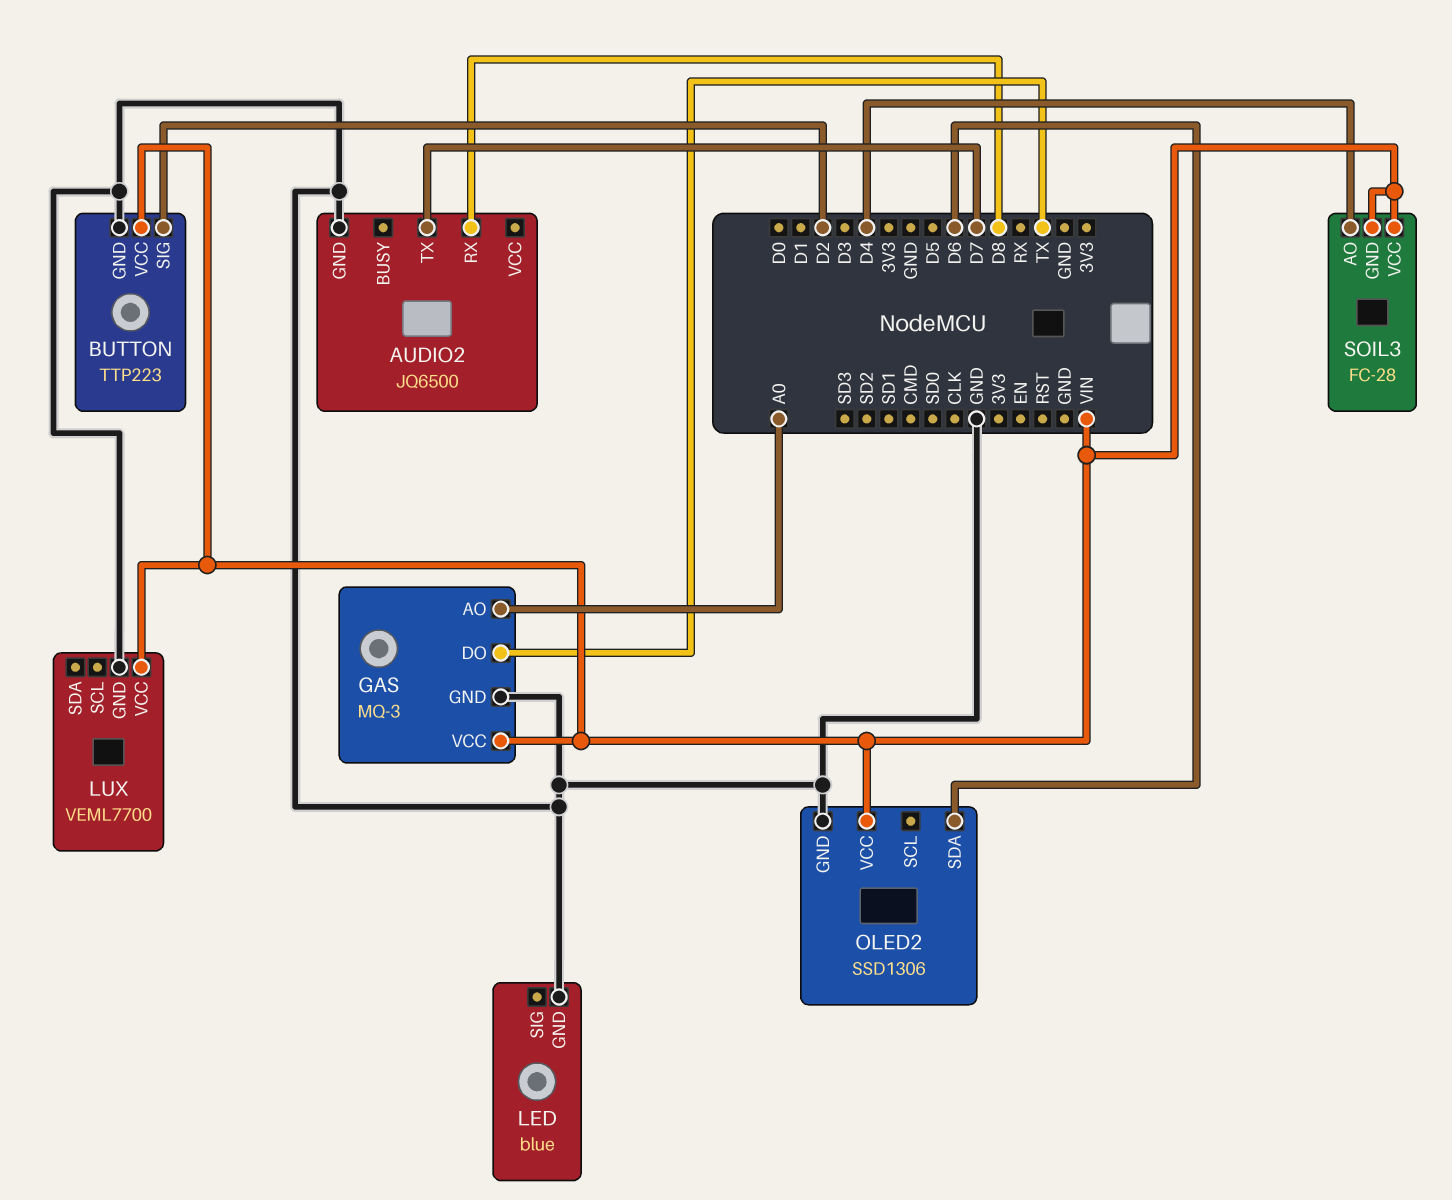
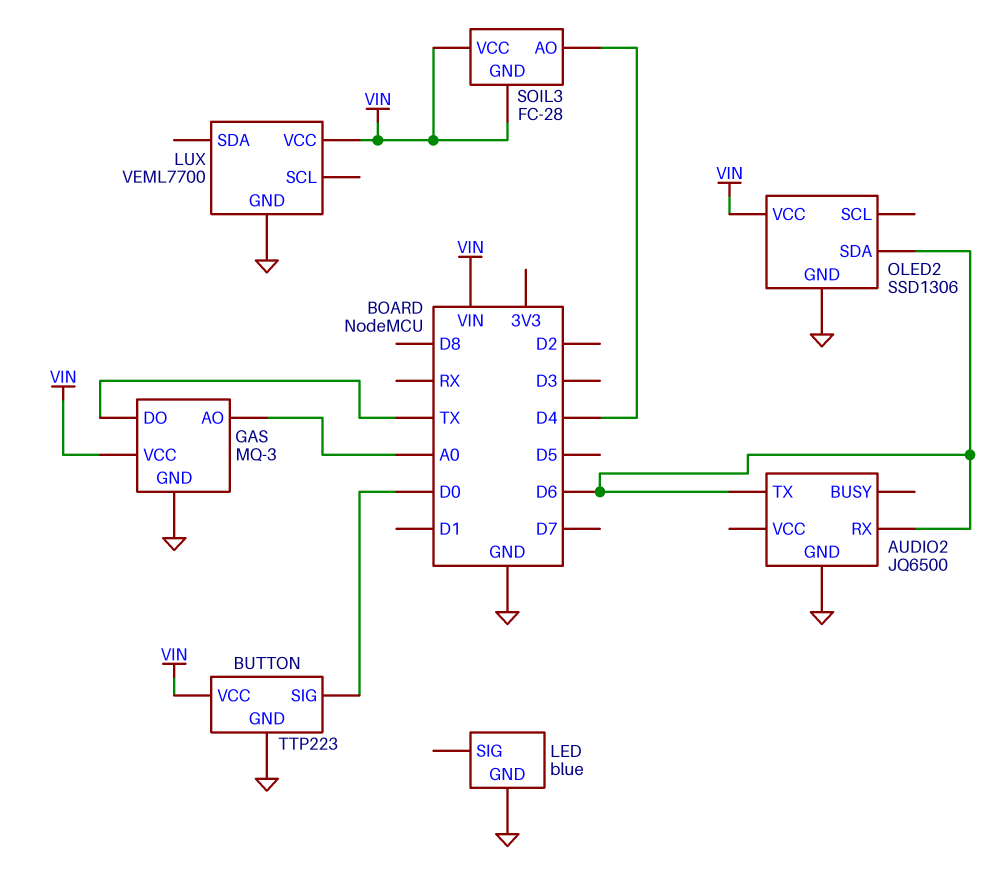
AUDIO2 pin RX: D8 -> D6
AUDIO2 pin TX: D7 -> D6
BUTTON pin SIG: D2 -> D0

